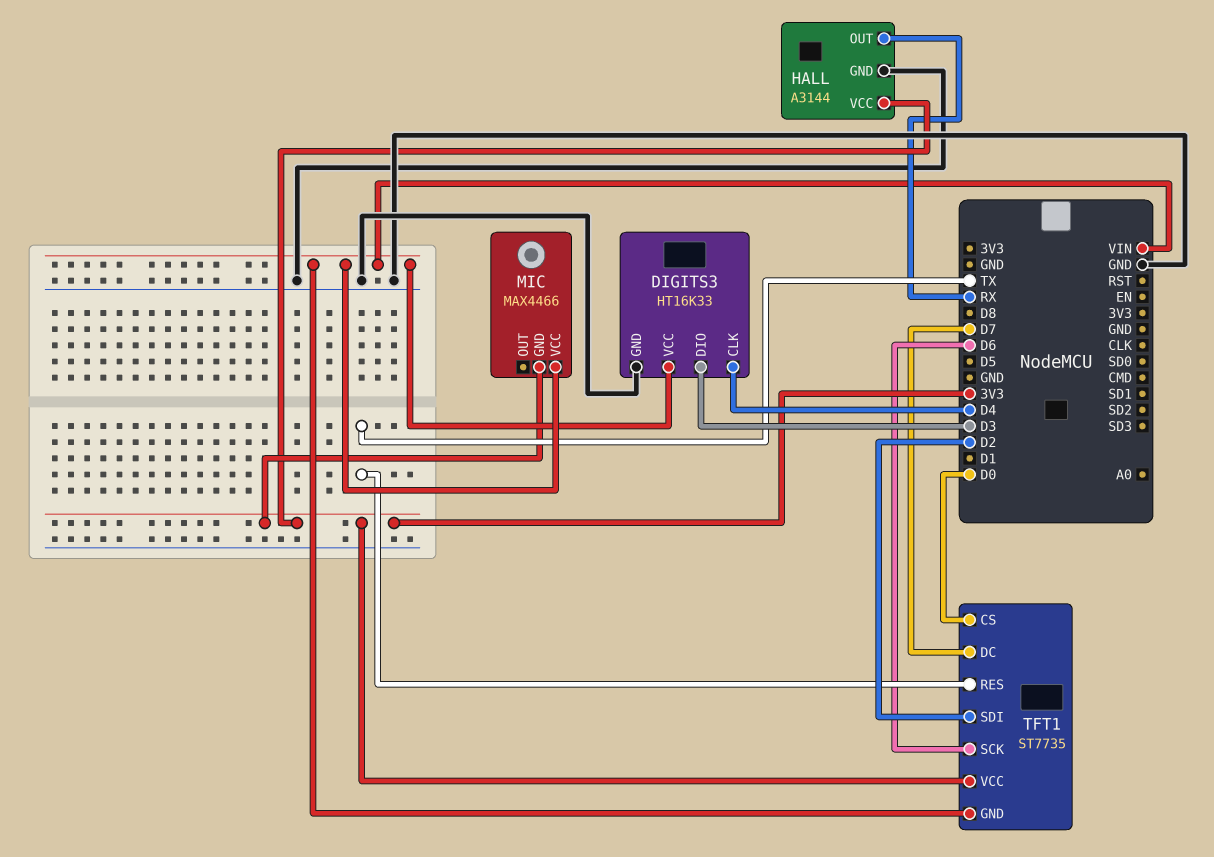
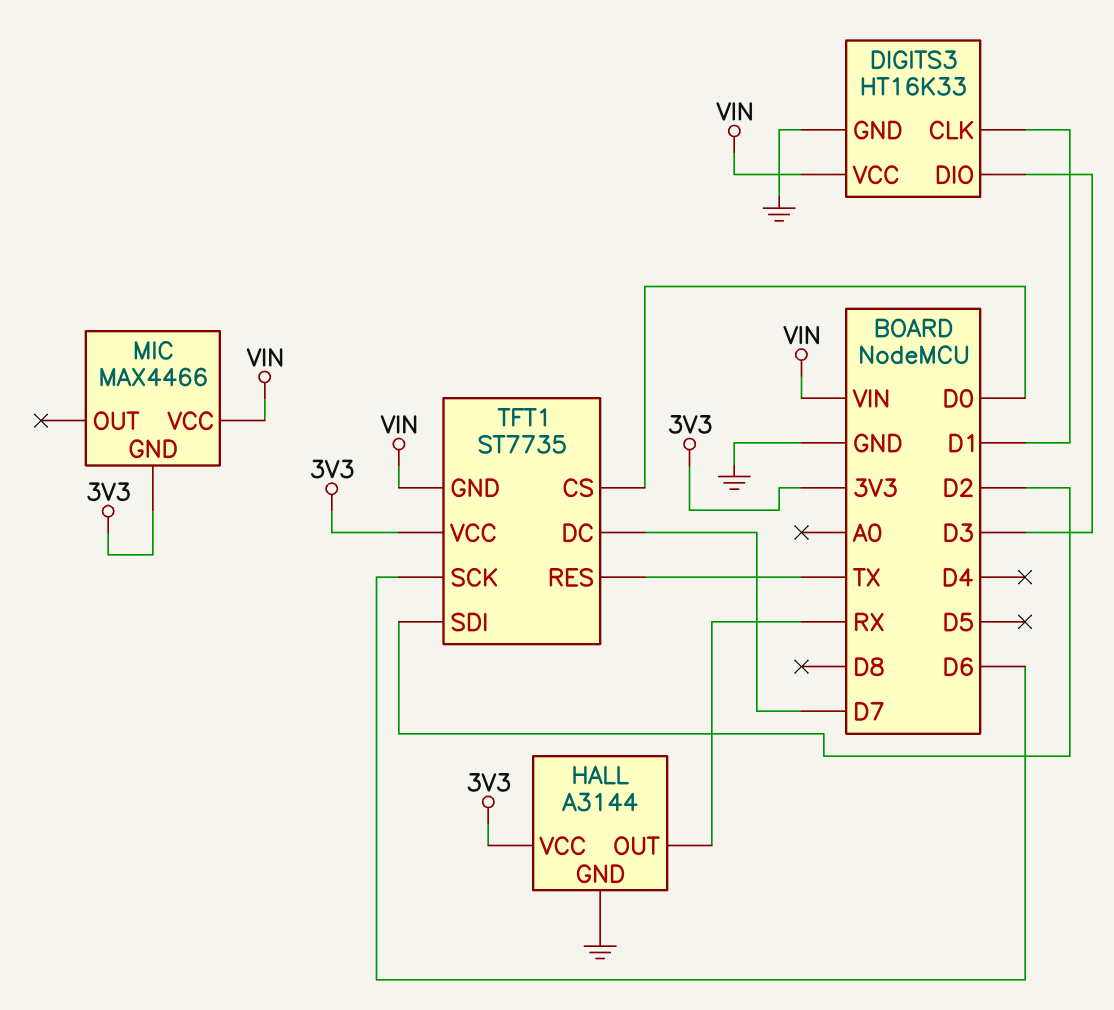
DIGITS3 pin CLK: D4 -> D1

